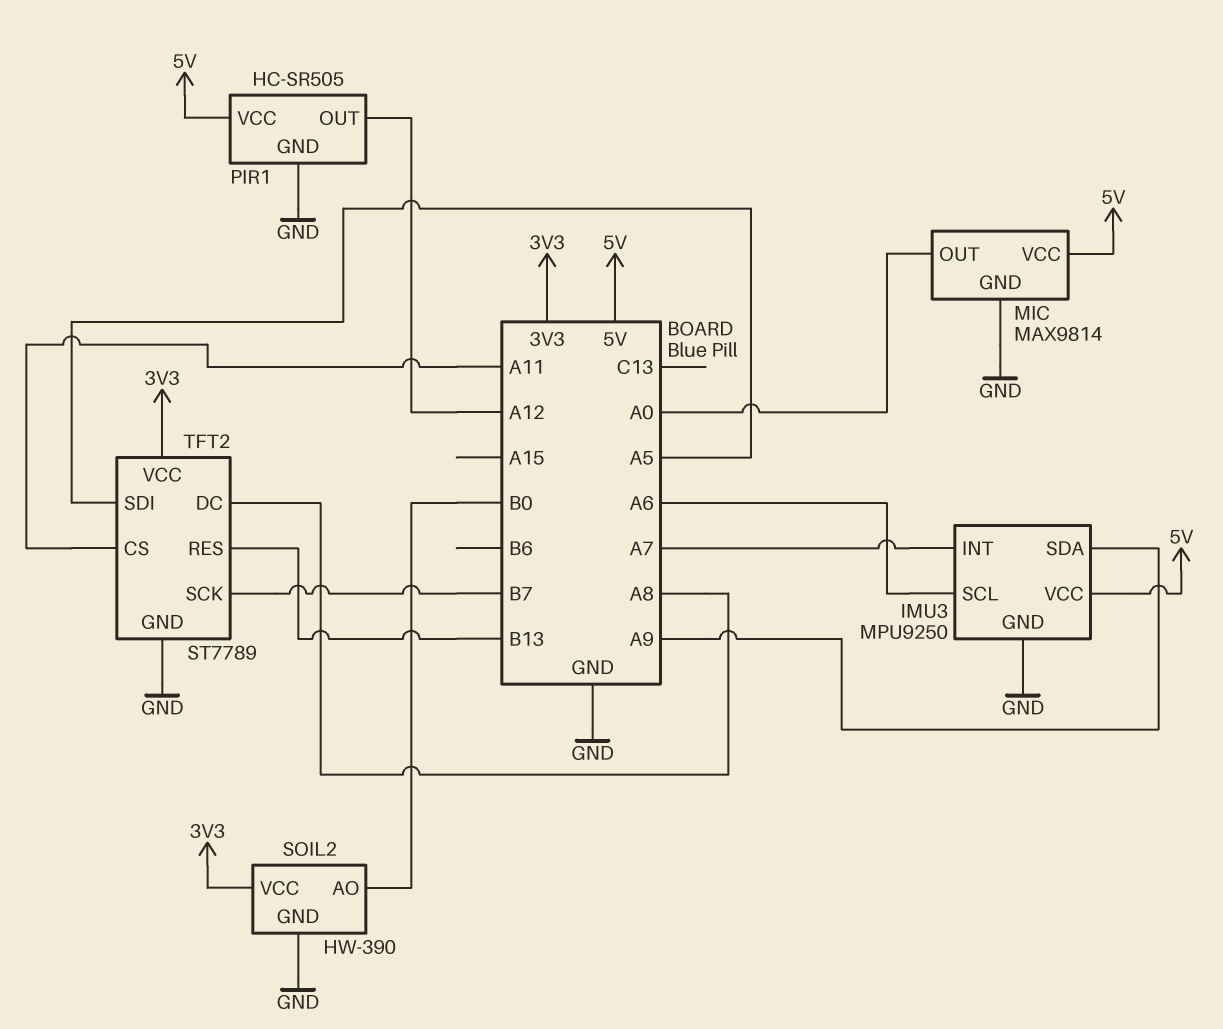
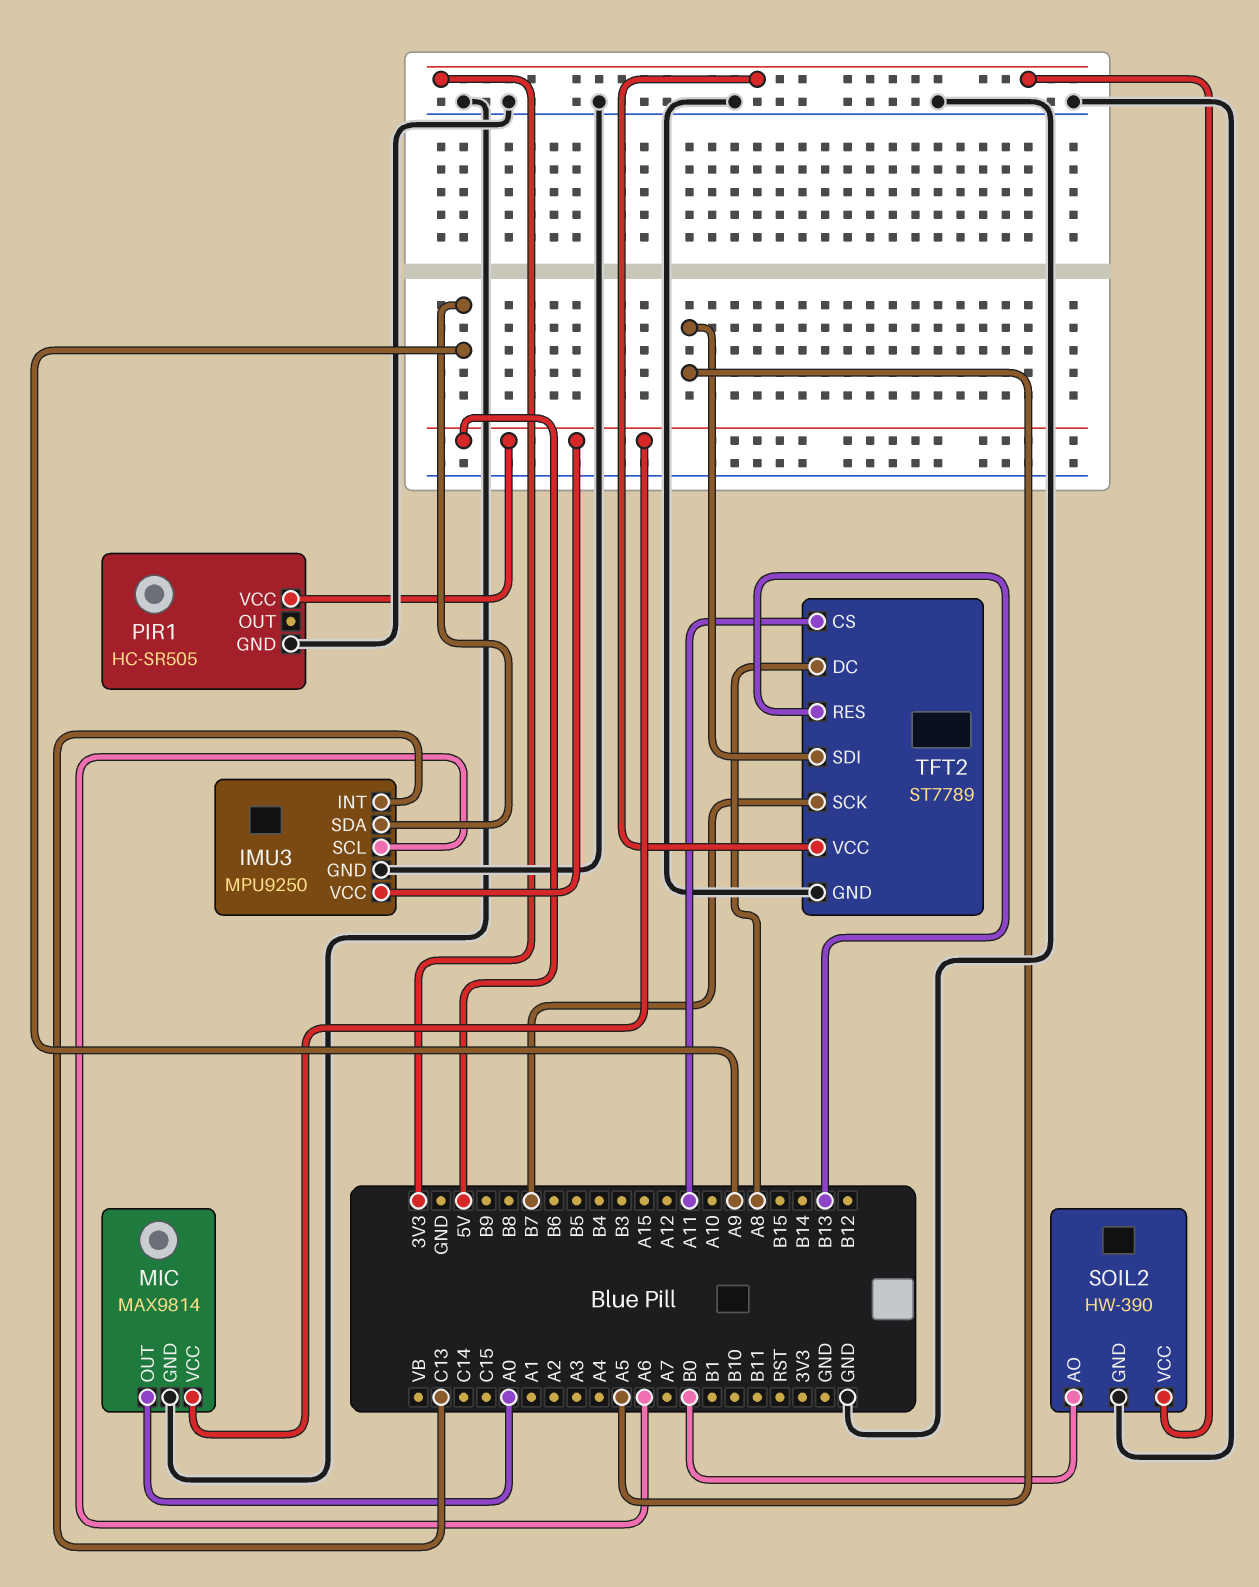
IMU3 pin INT: A7 -> C13
PIR1 pin OUT: A12 -> none

